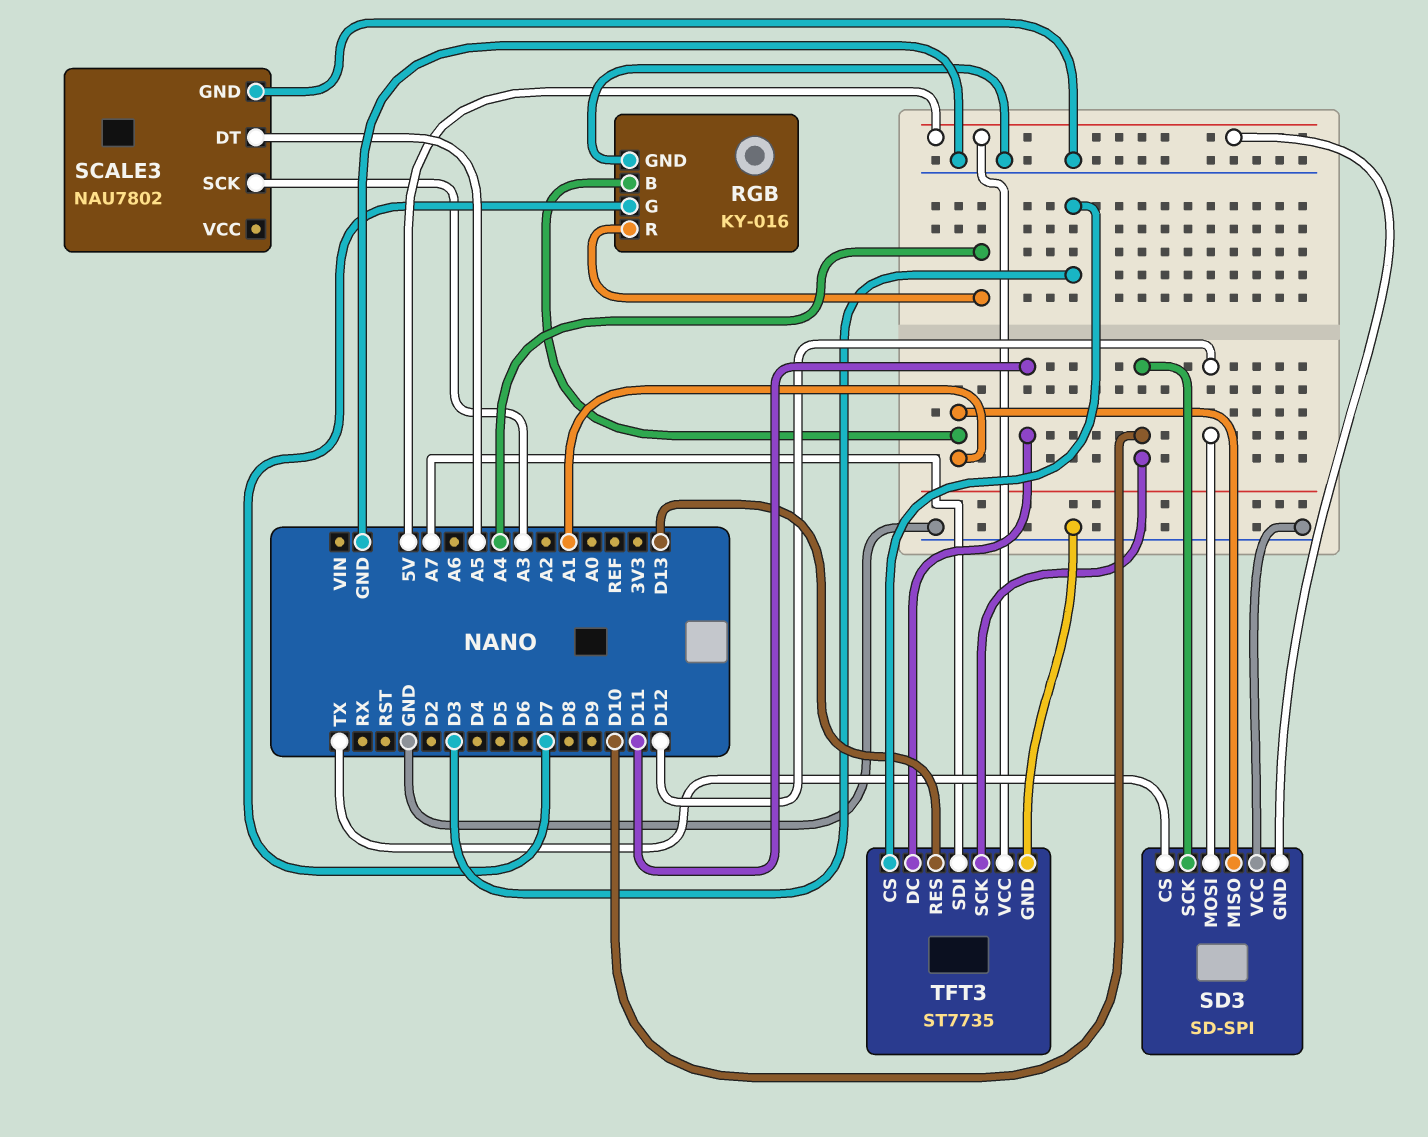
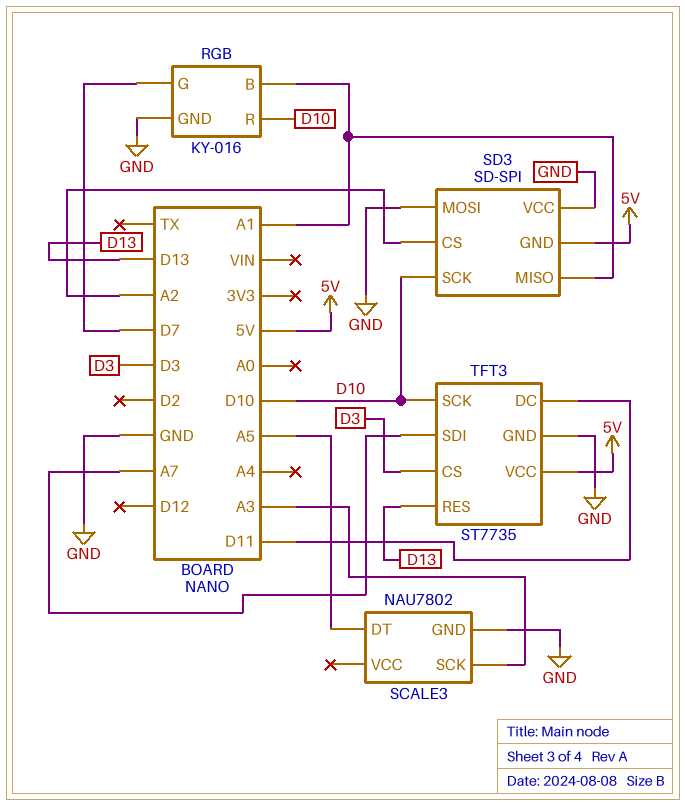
RGB pin R: A4 -> D10
SD3 pin CS: TX -> A2
SD3 pin MOSI: D12 -> GND

